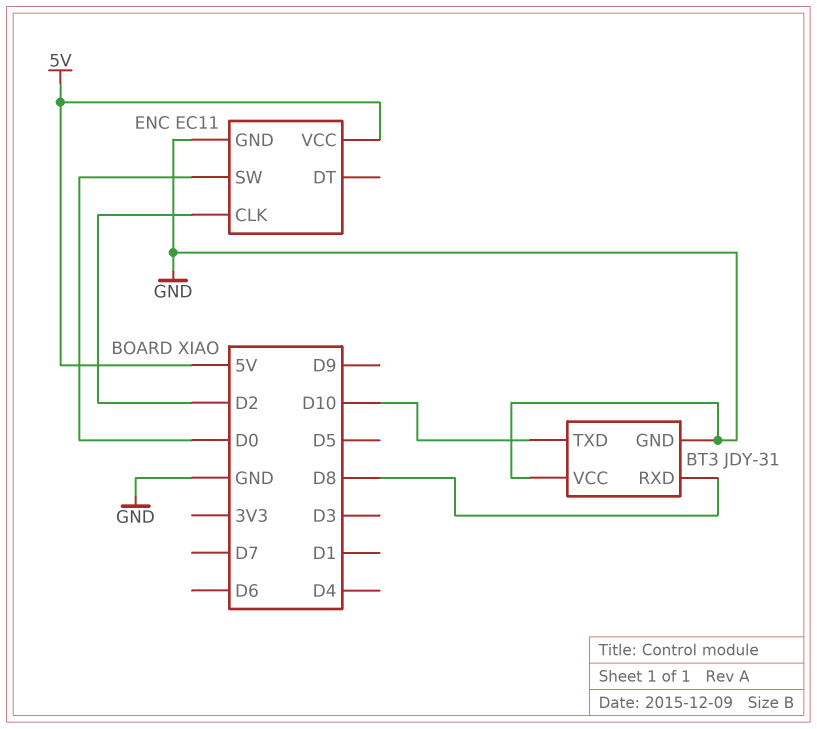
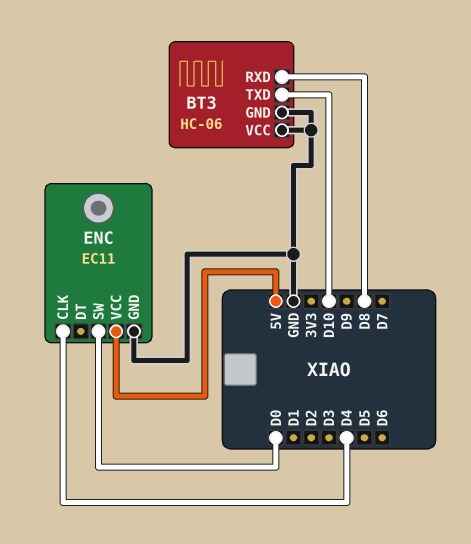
BT3: JDY-31 -> HC-06
ENC pin CLK: D2 -> D4

